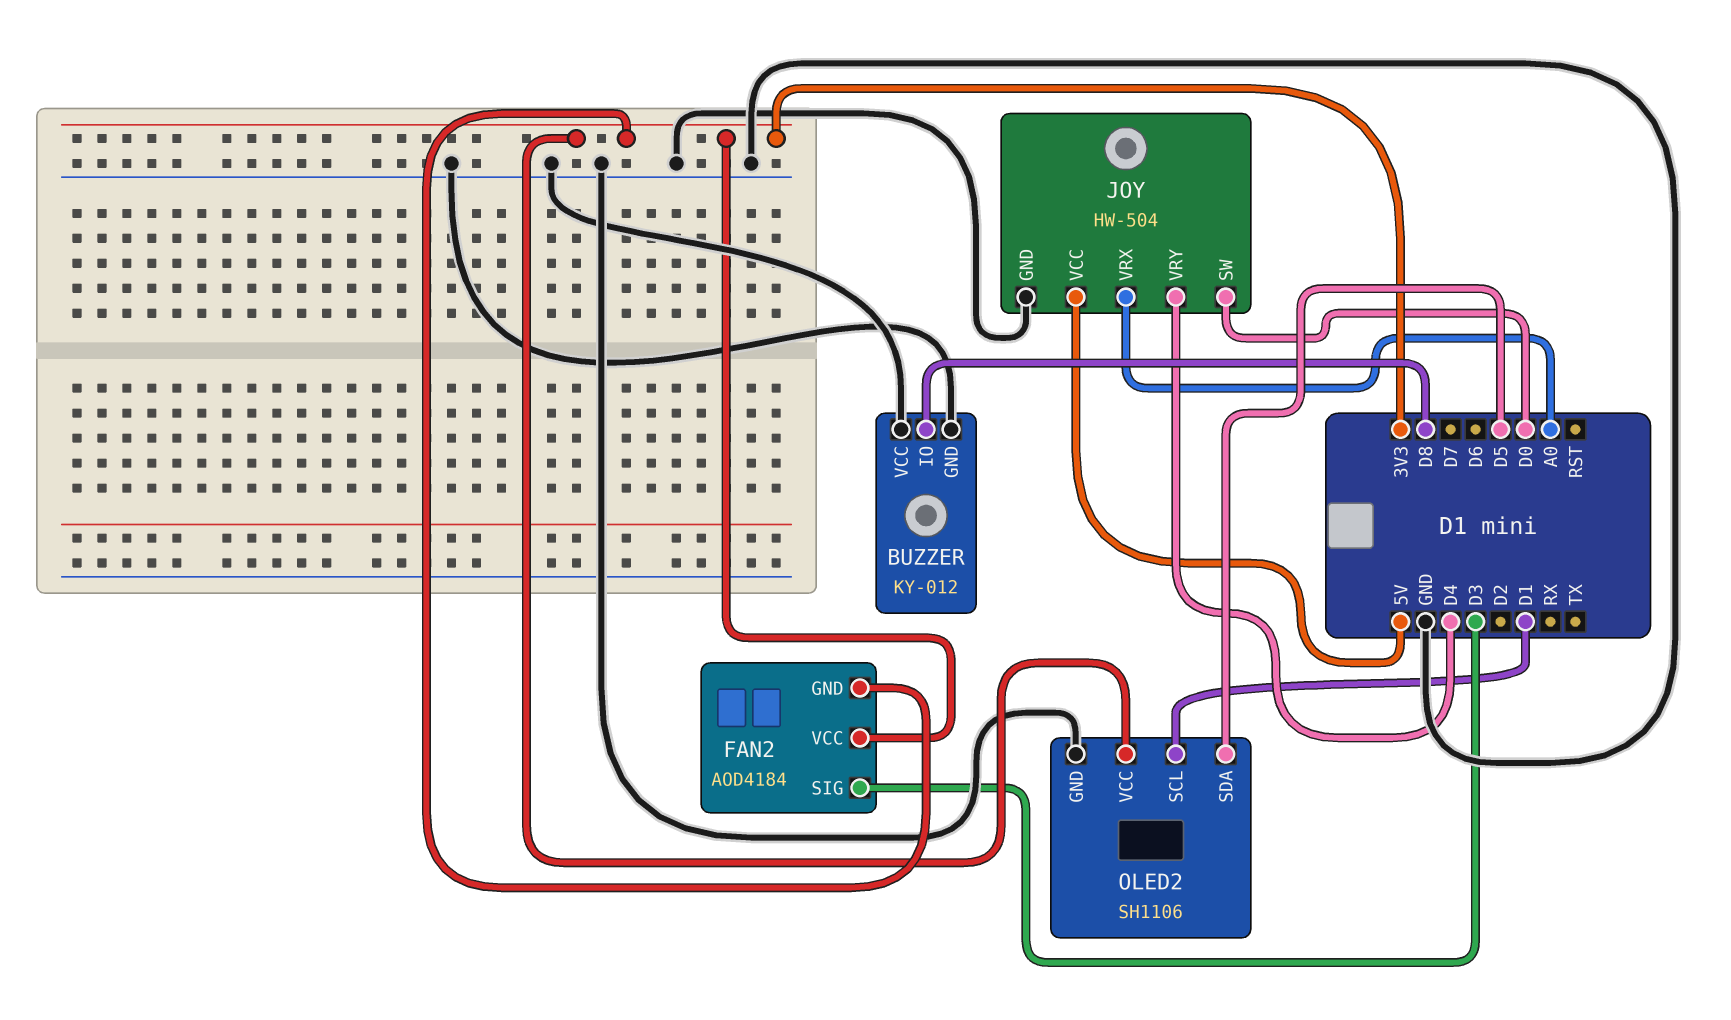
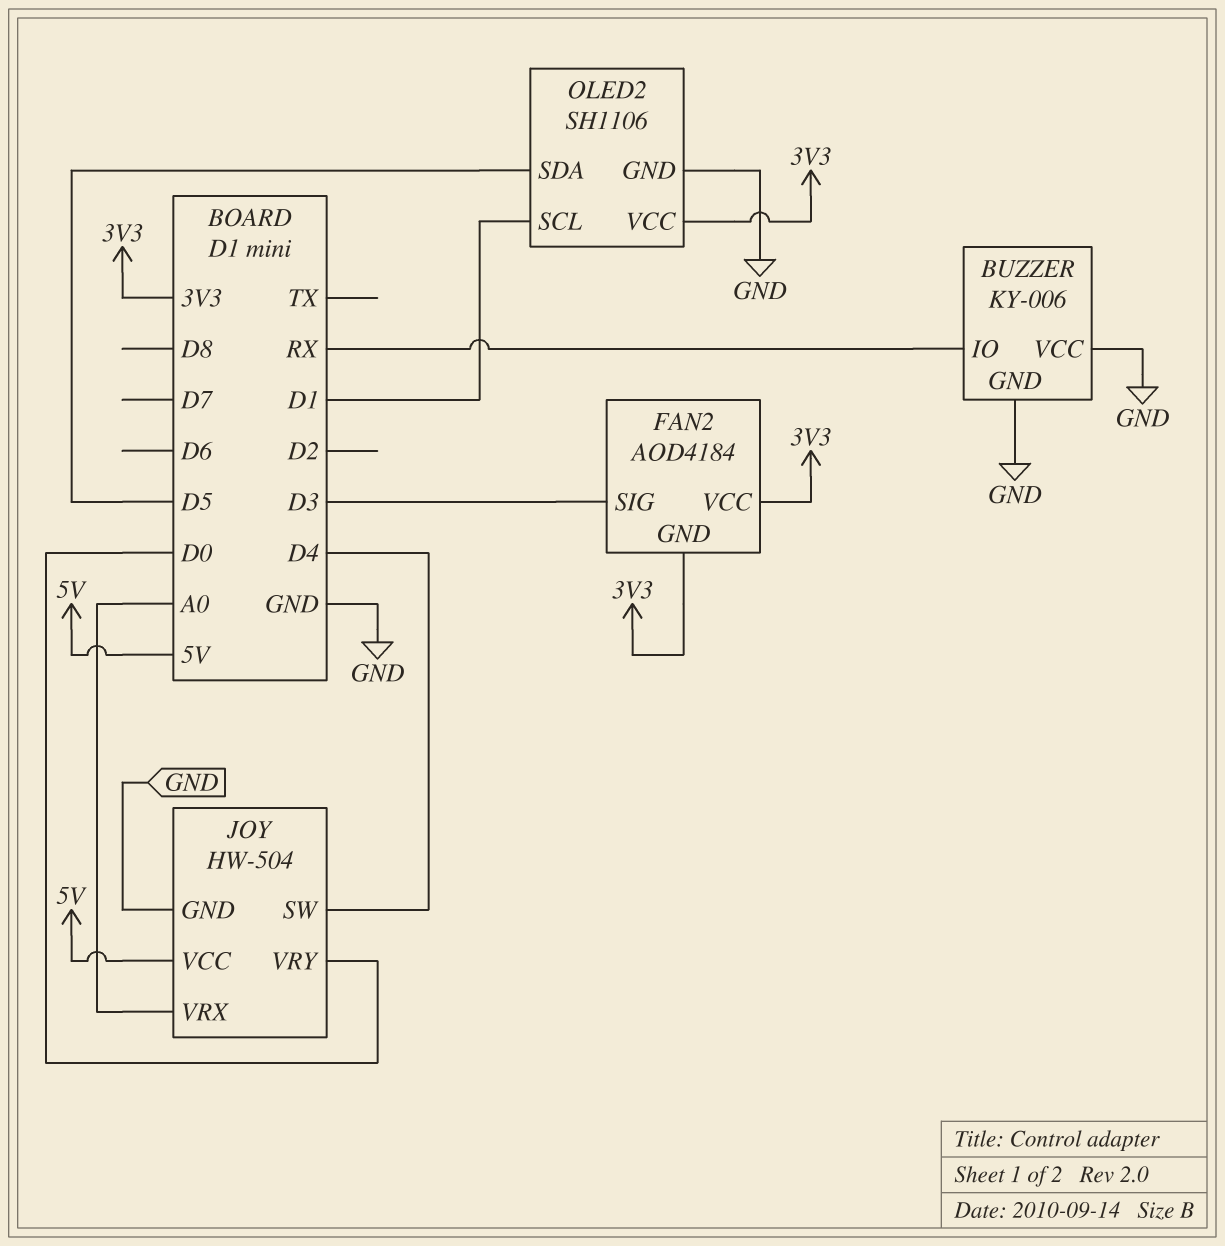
BUZZER: KY-012 -> KY-006
BUZZER pin IO: D8 -> RX
JOY pin SW: D0 -> D4
JOY pin VRY: D4 -> D0

